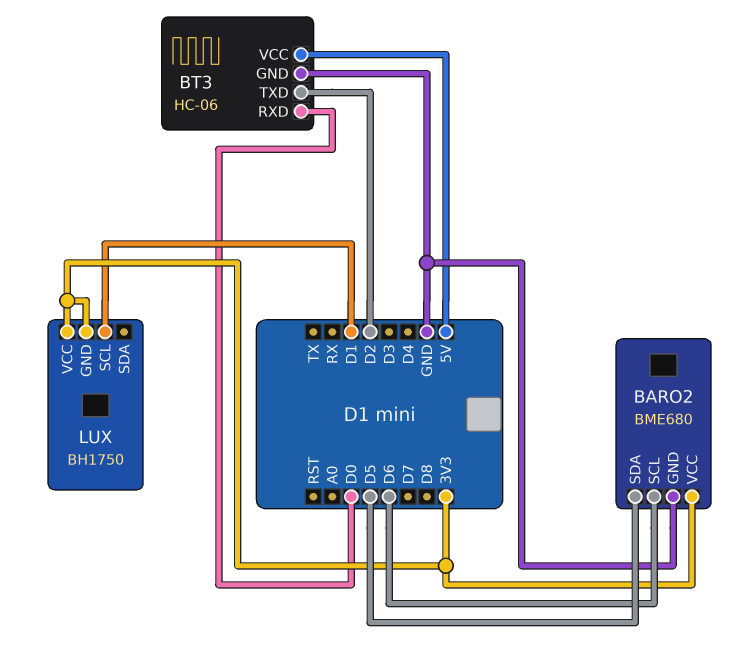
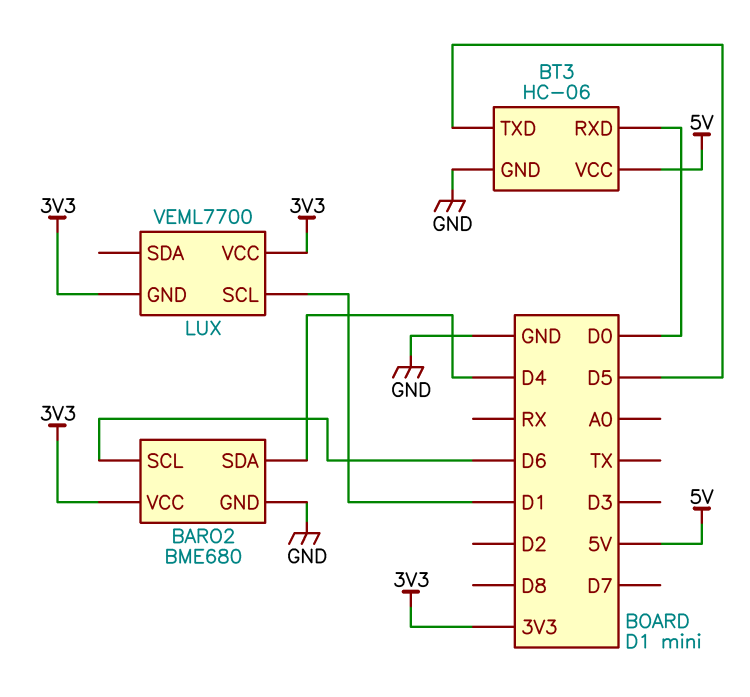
BARO2 pin SDA: D5 -> D4
BT3 pin TXD: D2 -> D5
LUX: BH1750 -> VEML7700

